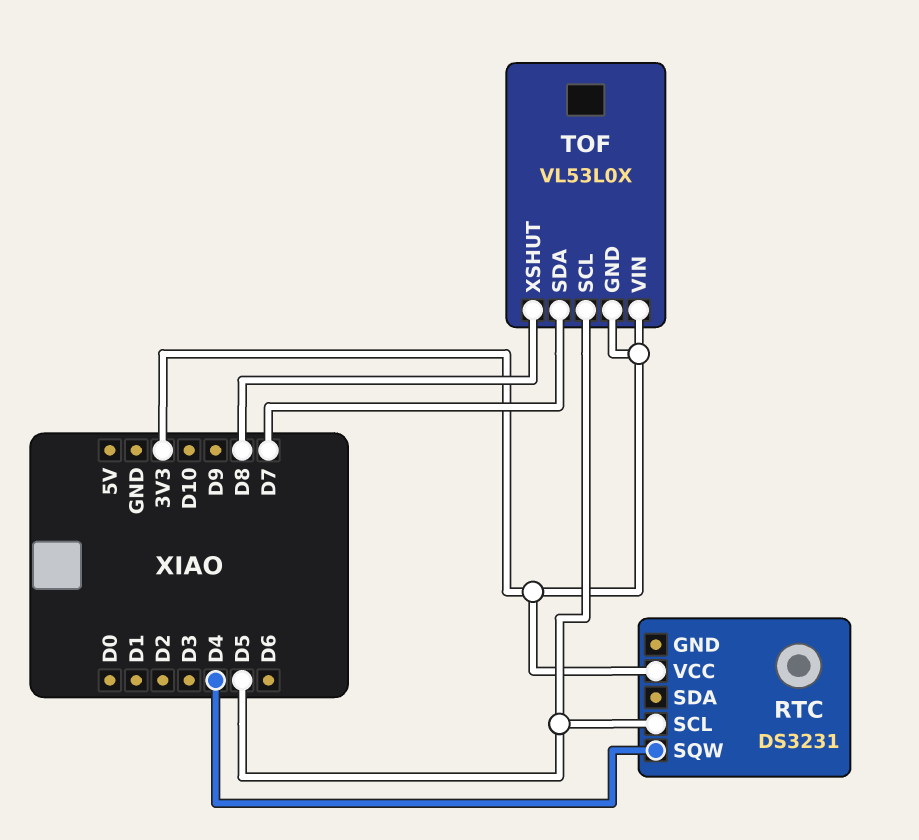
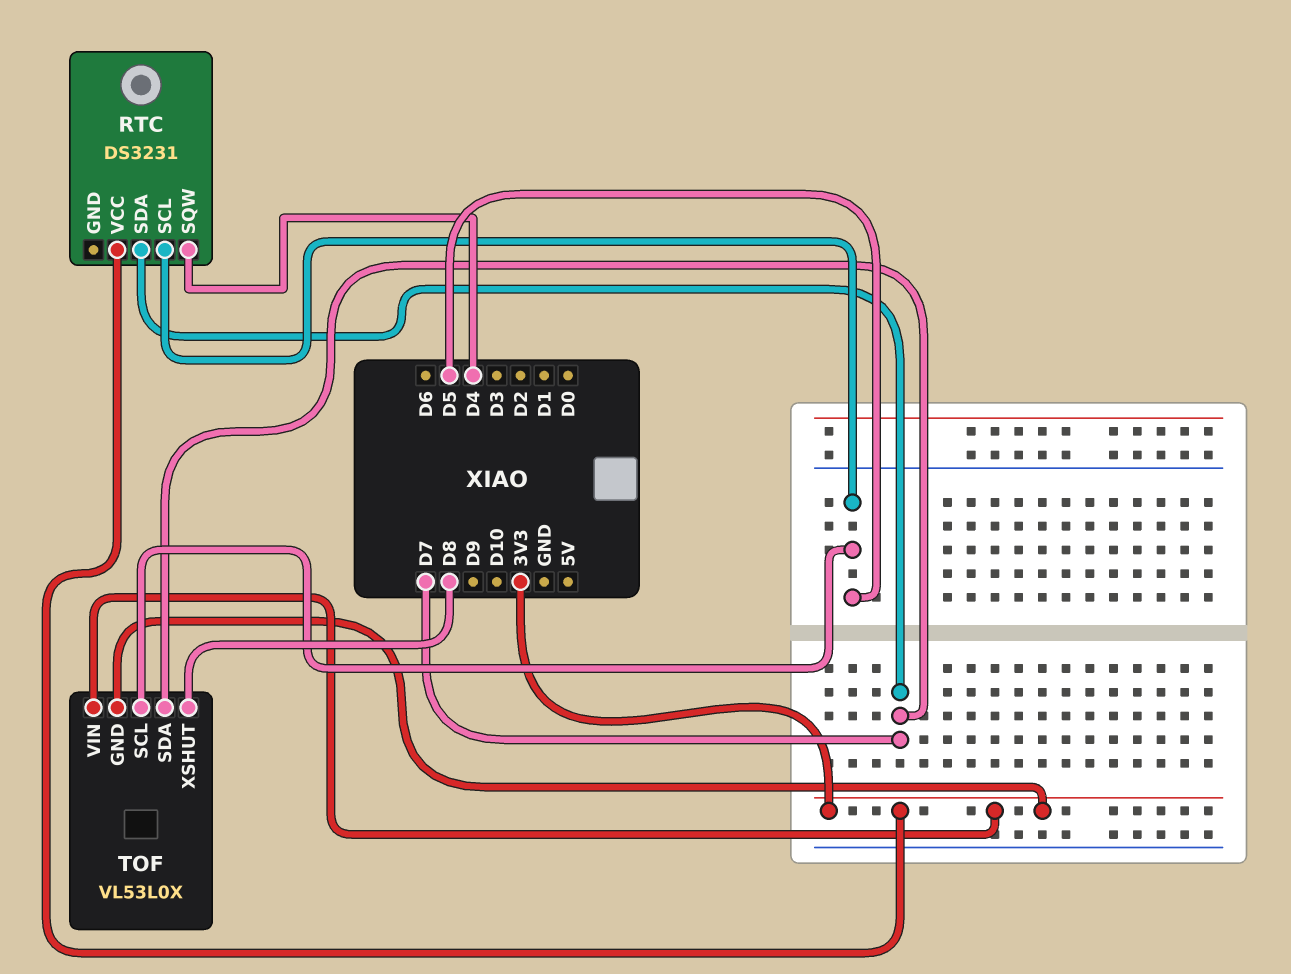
RTC pin SDA: none -> D7

